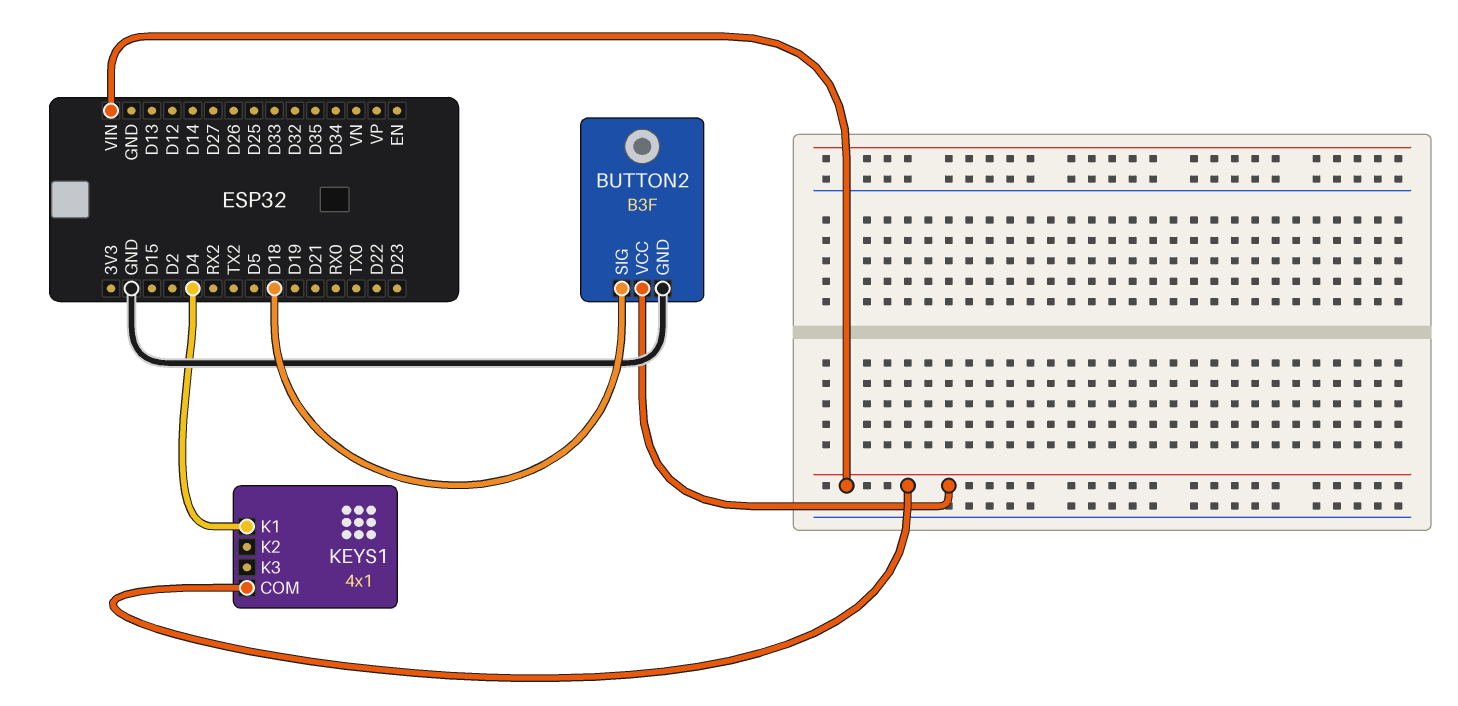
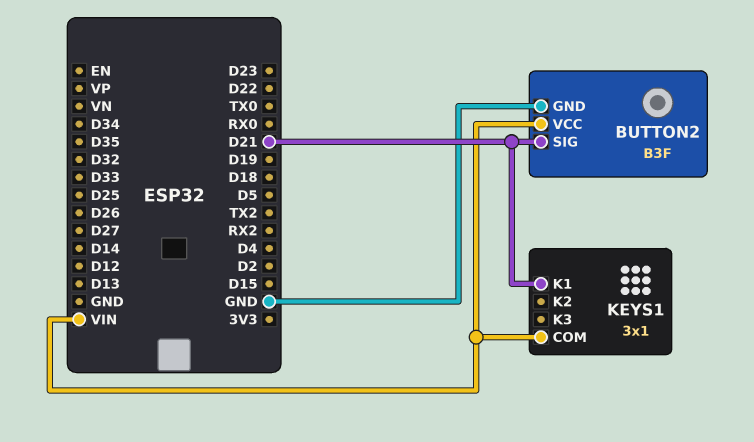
BUTTON2 pin SIG: D18 -> D21
KEYS1: 4x1 -> 3x1
KEYS1 pin K1: D4 -> D21

